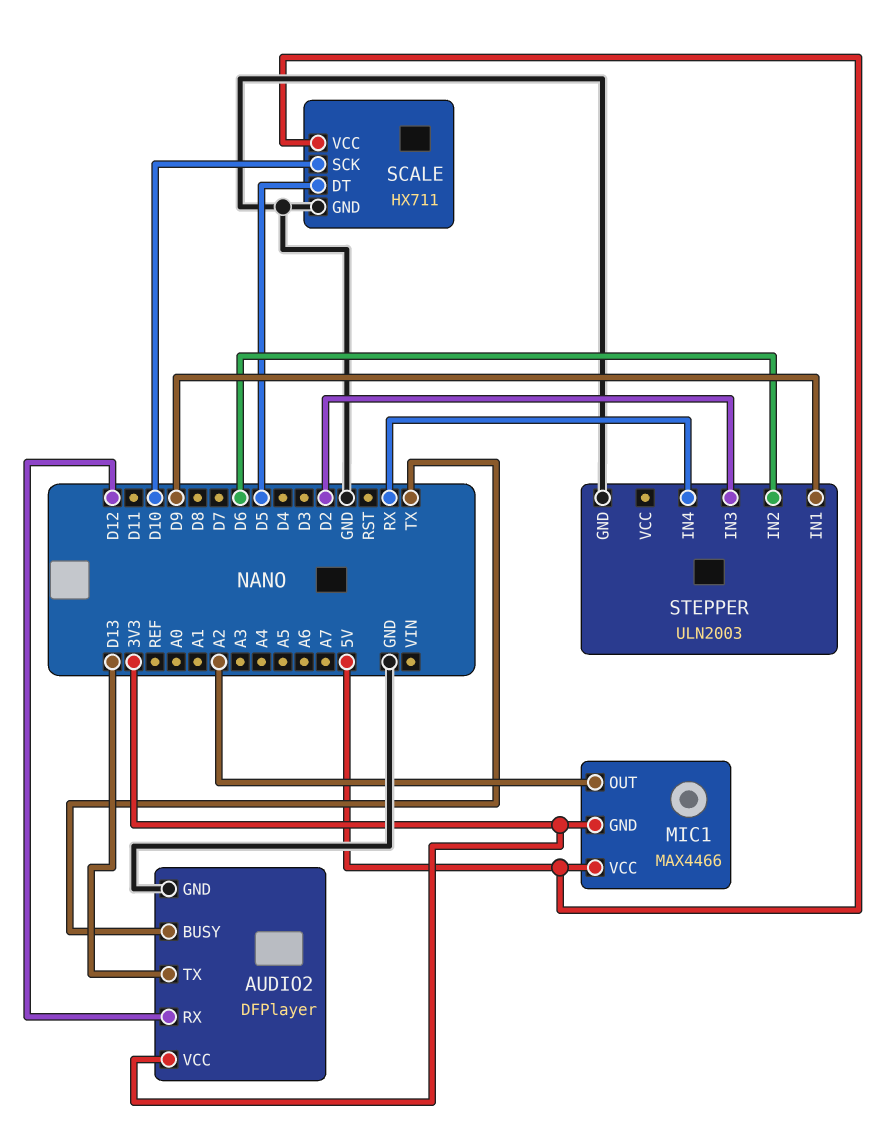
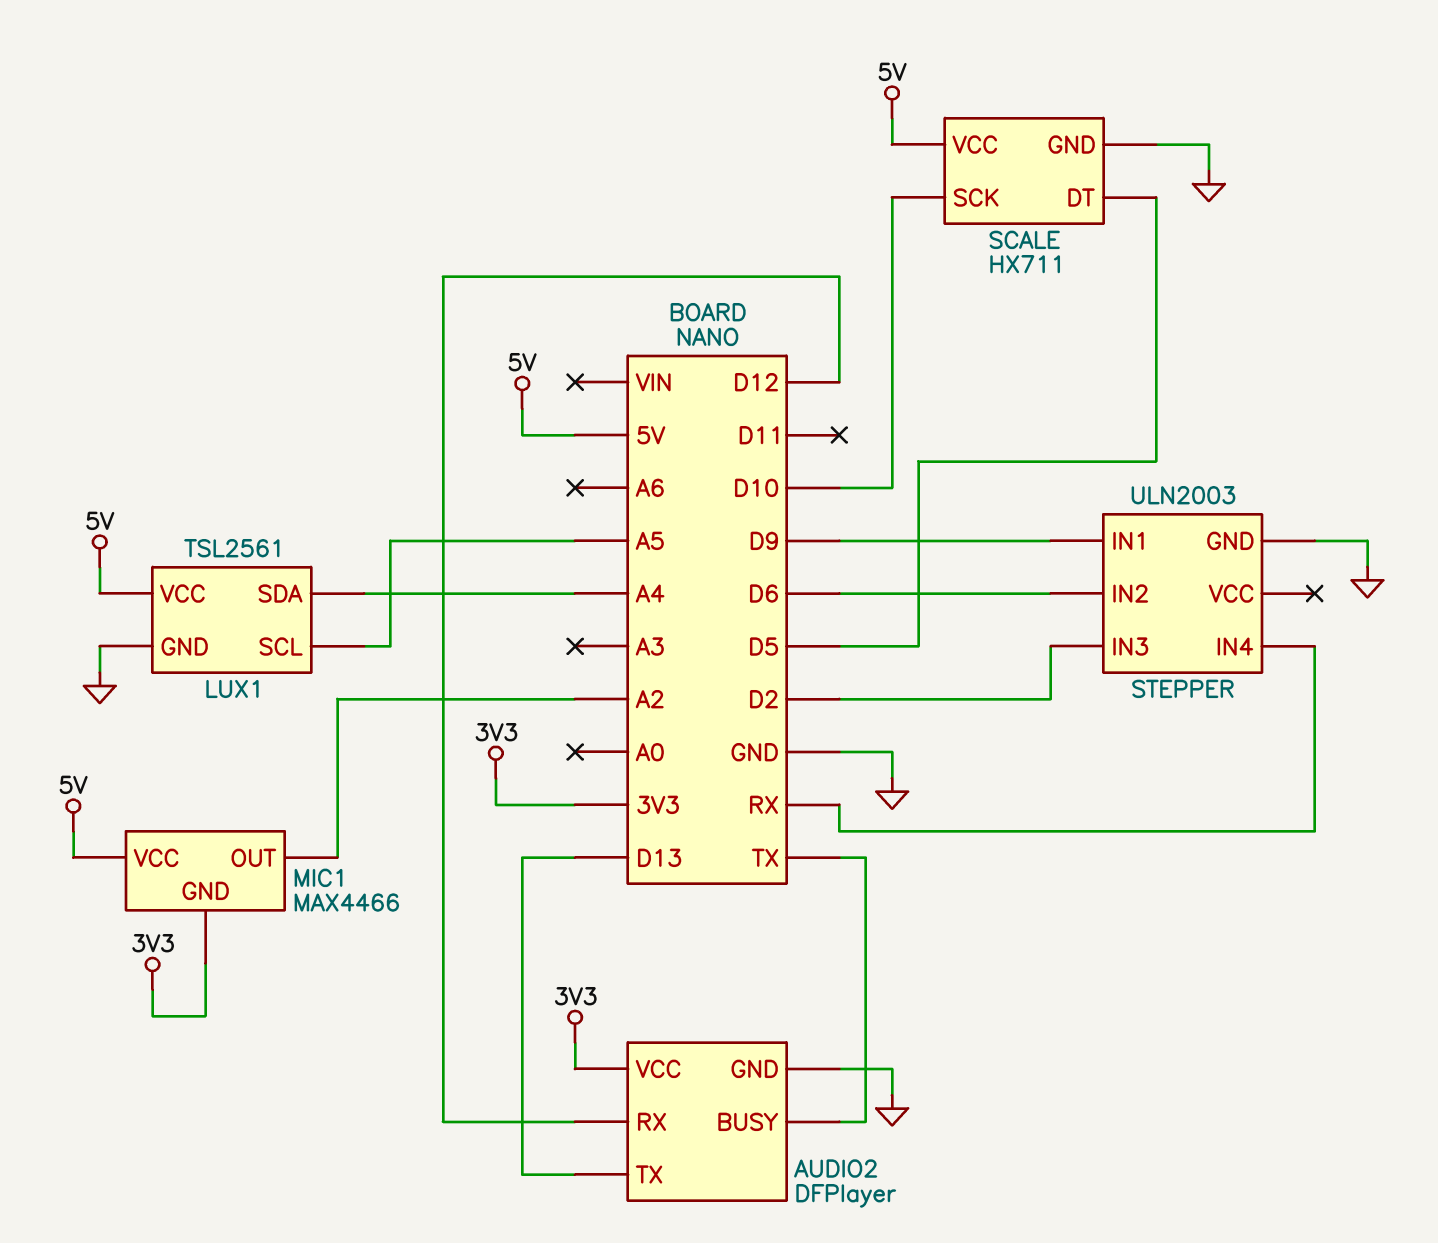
LUX1: none -> TSL2561
LUX1 pin GND: none -> GND
LUX1 pin SCL: none -> A5
LUX1 pin SDA: none -> A4
LUX1 pin VCC: none -> 5V

